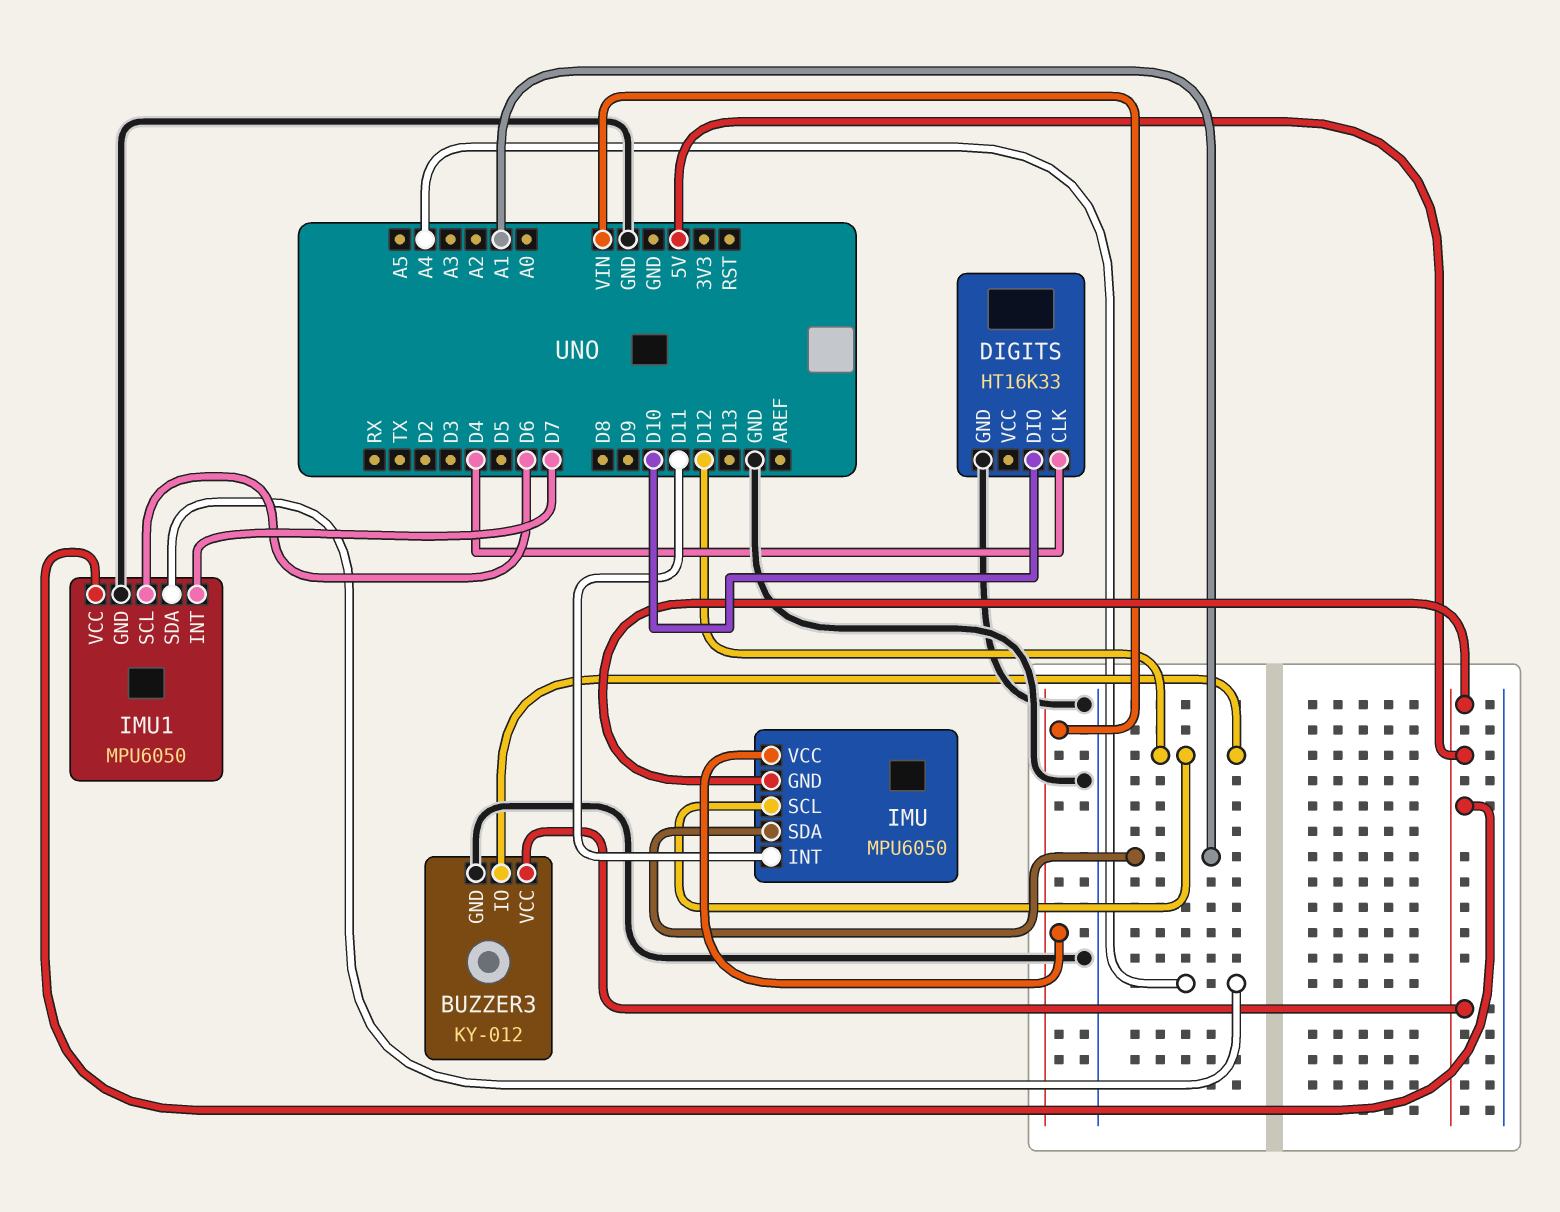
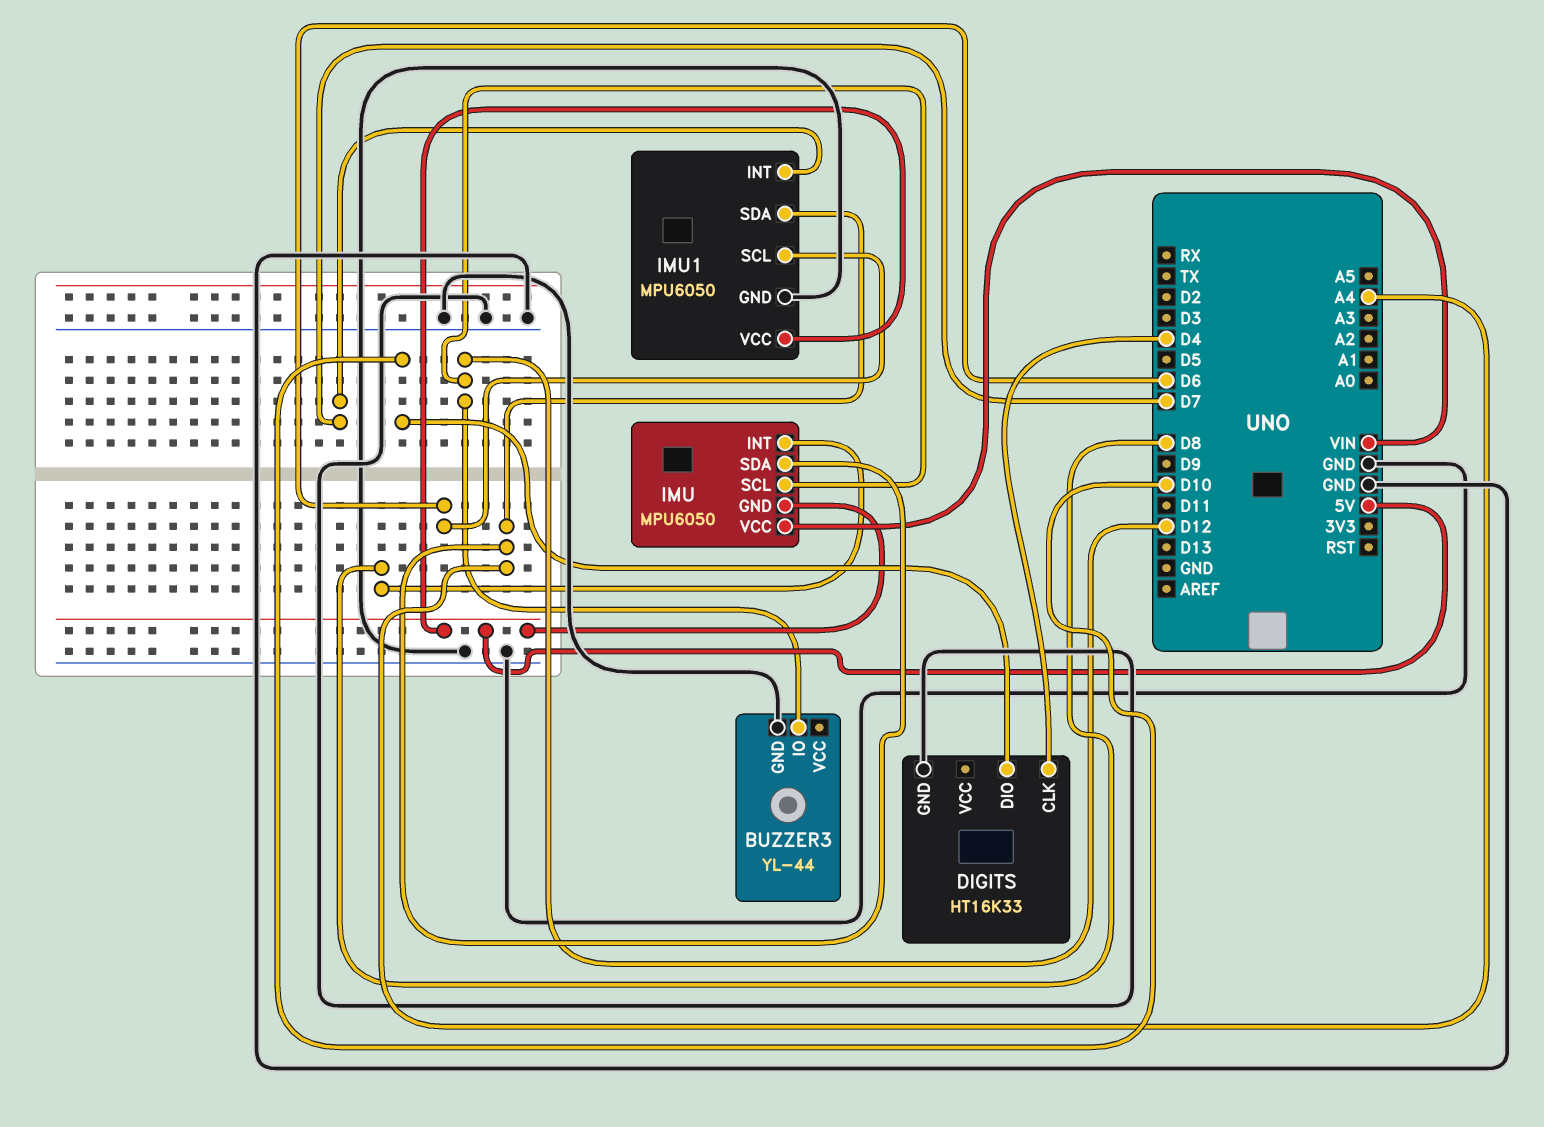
BUZZER3: KY-012 -> YL-44
BUZZER3 pin VCC: 5V -> none
IMU pin INT: D11 -> D8
IMU pin SDA: A1 -> A4

